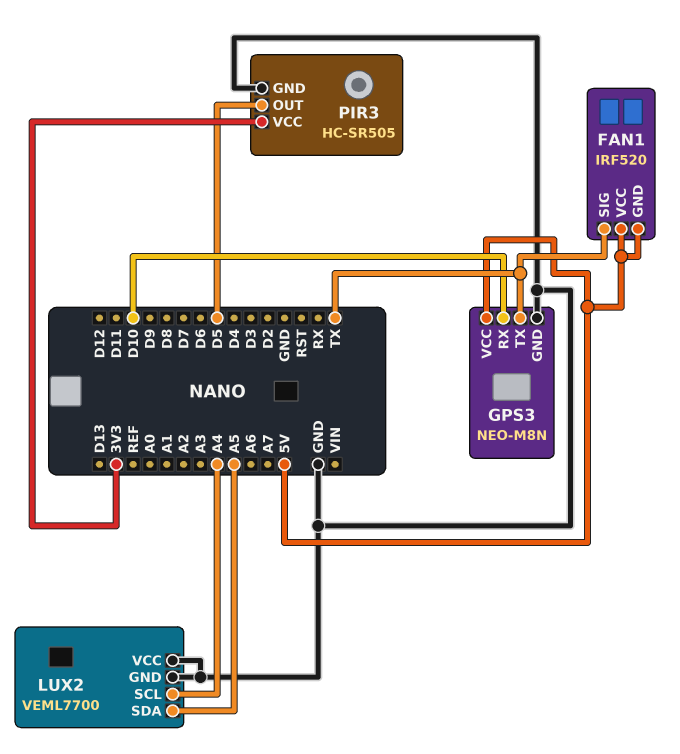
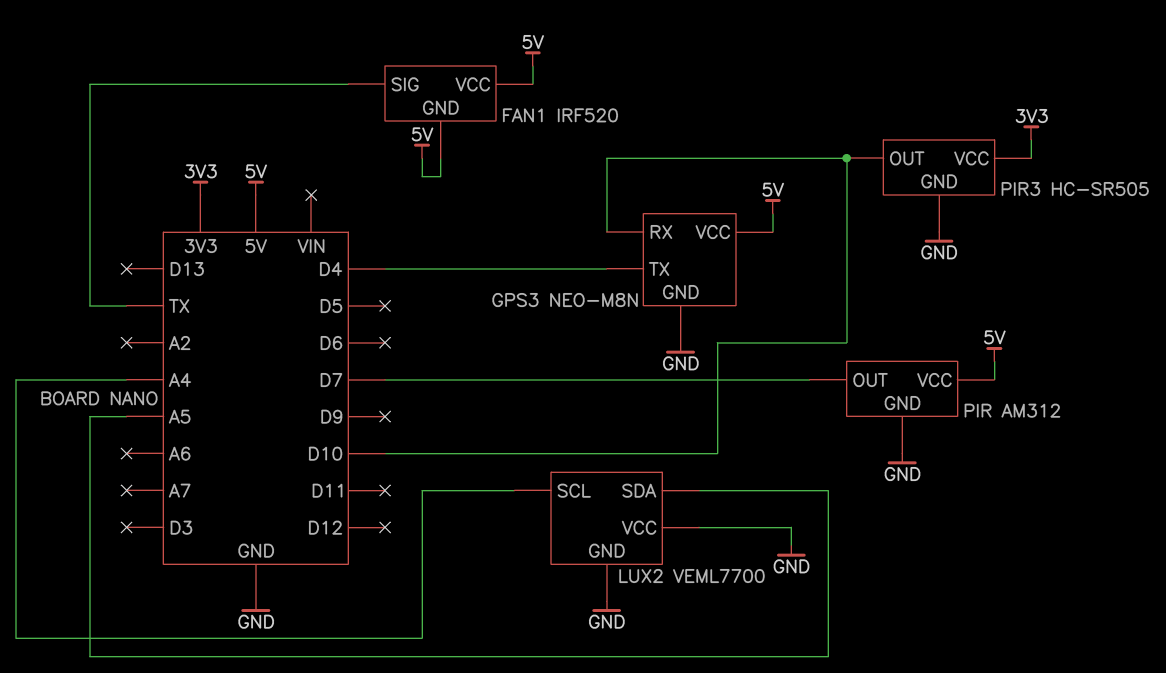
GPS3 pin TX: TX -> D4
PIR: none -> AM312
PIR pin GND: none -> GND
PIR pin OUT: none -> D7
PIR pin VCC: none -> 5V
PIR3 pin OUT: D5 -> D10

